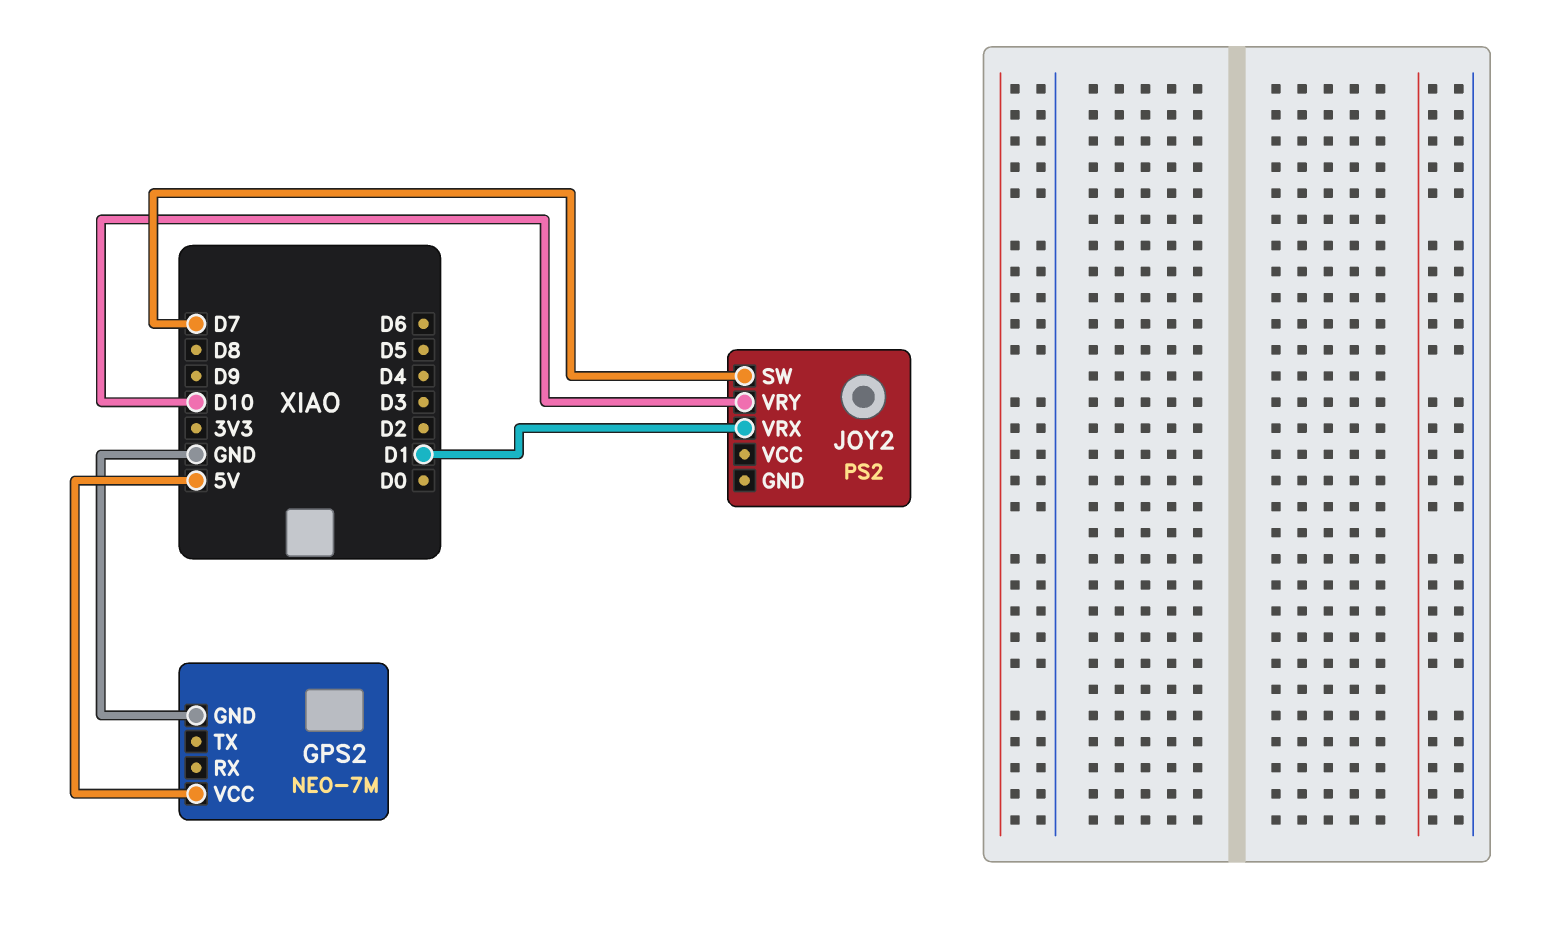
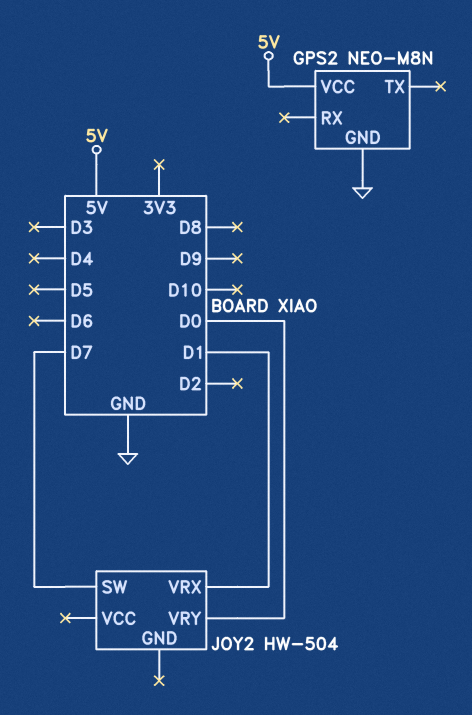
GPS2: NEO-7M -> NEO-M8N
JOY2: PS2 -> HW-504
JOY2 pin VRY: D10 -> D0

